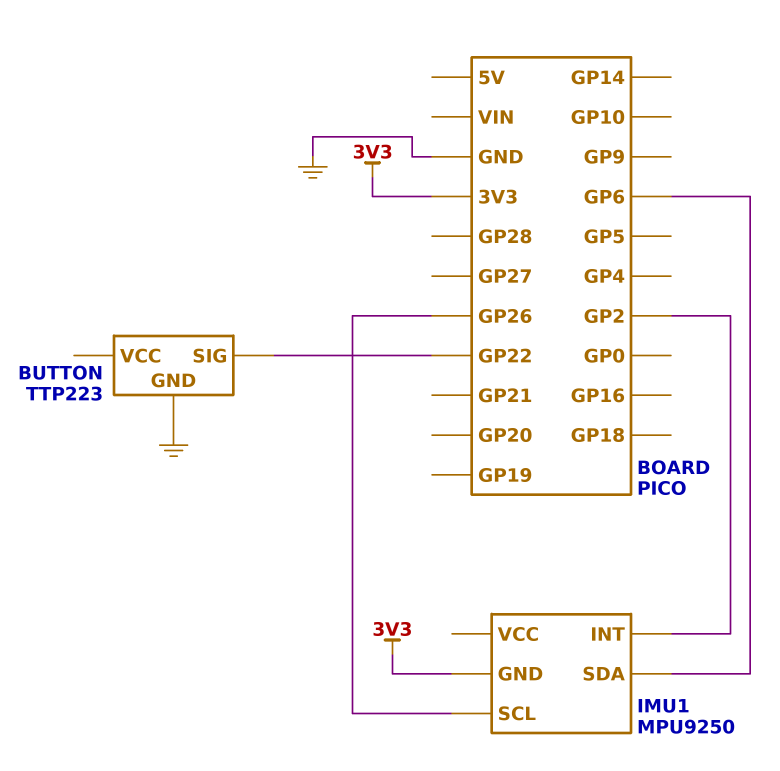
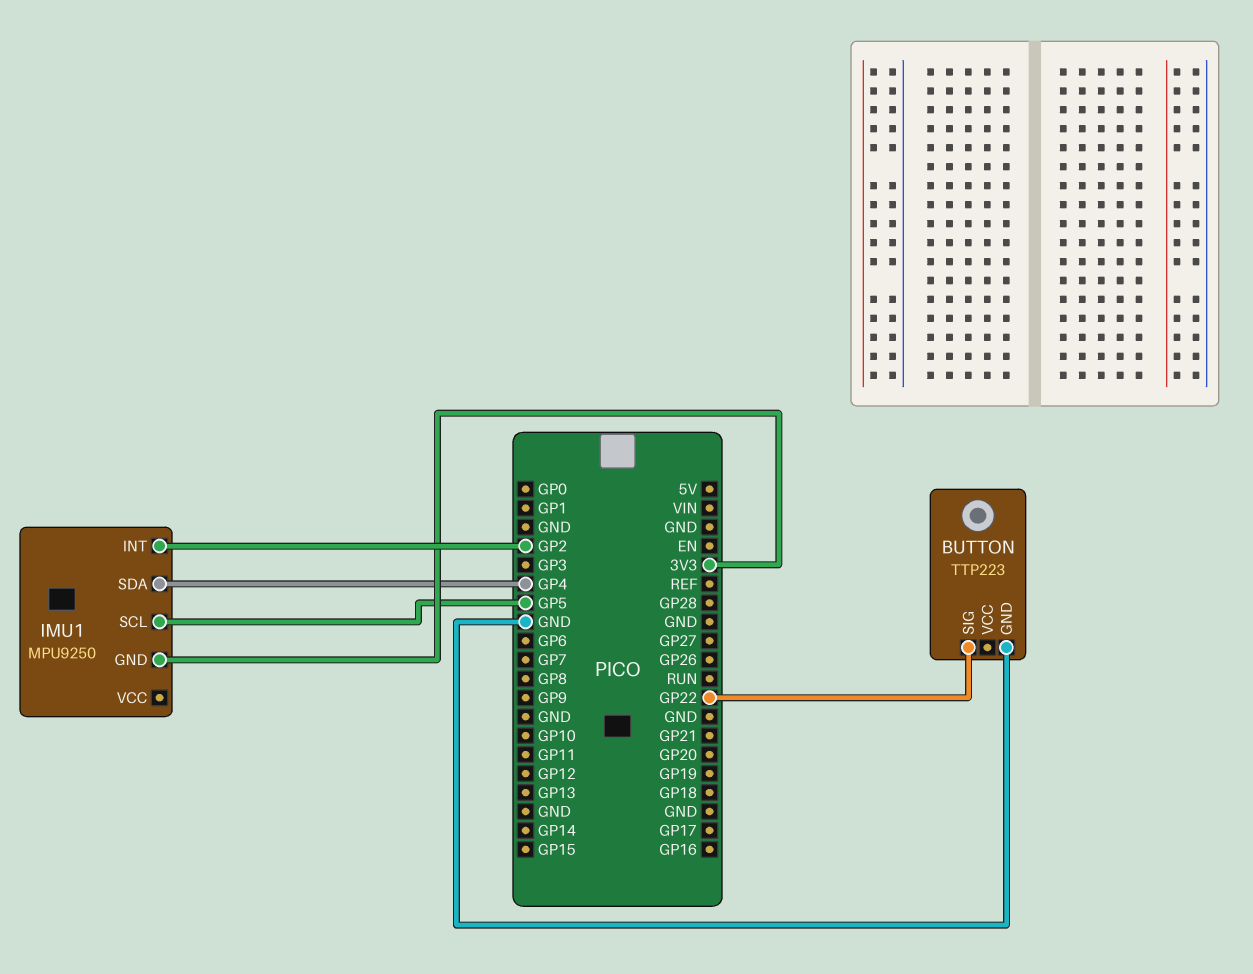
IMU1 pin SCL: GP26 -> GP5
IMU1 pin SDA: GP6 -> GP4

